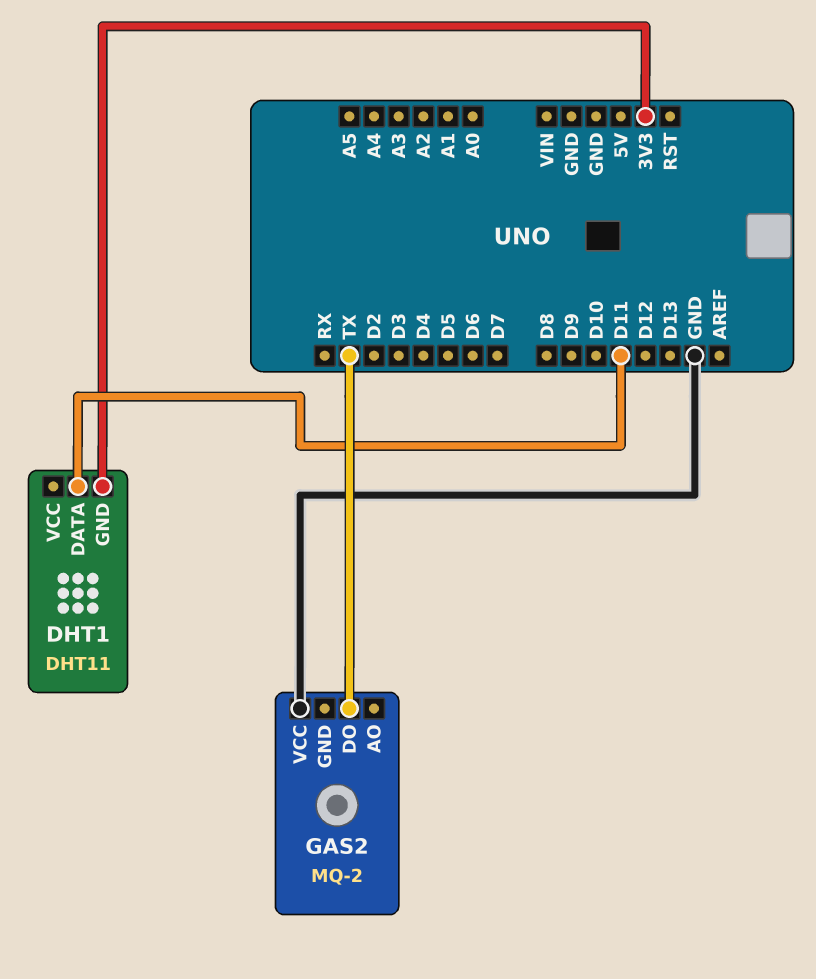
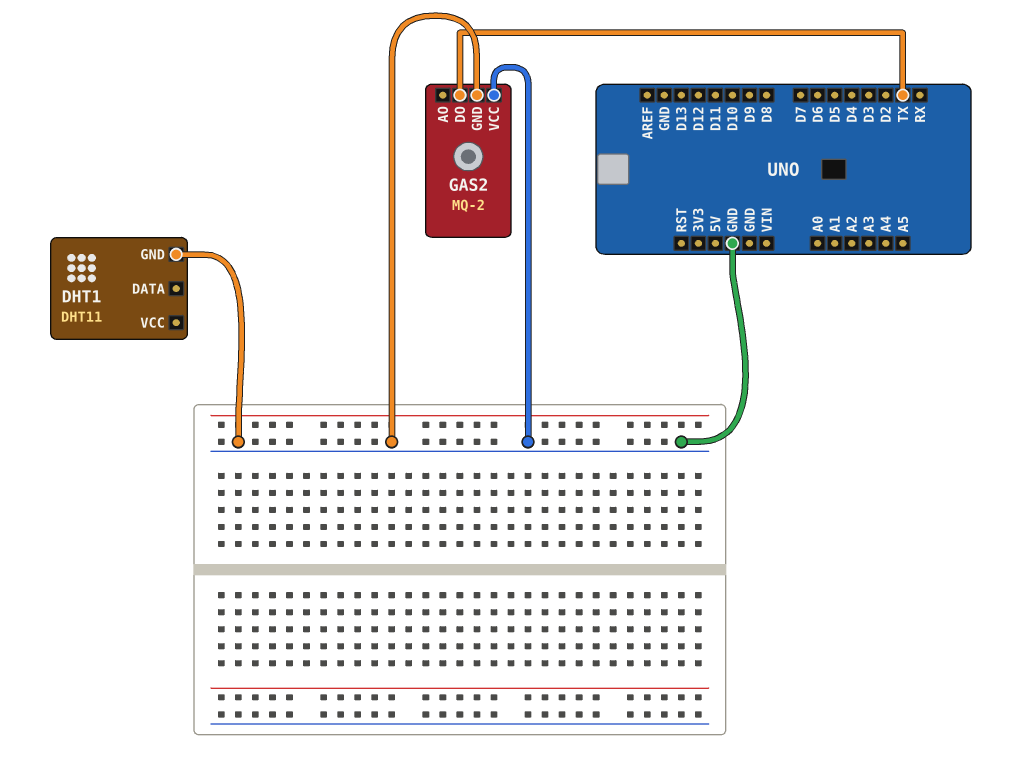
DHT1 pin DATA: D11 -> none
DHT1 pin GND: 3V3 -> GND
GAS2 pin GND: none -> GND

